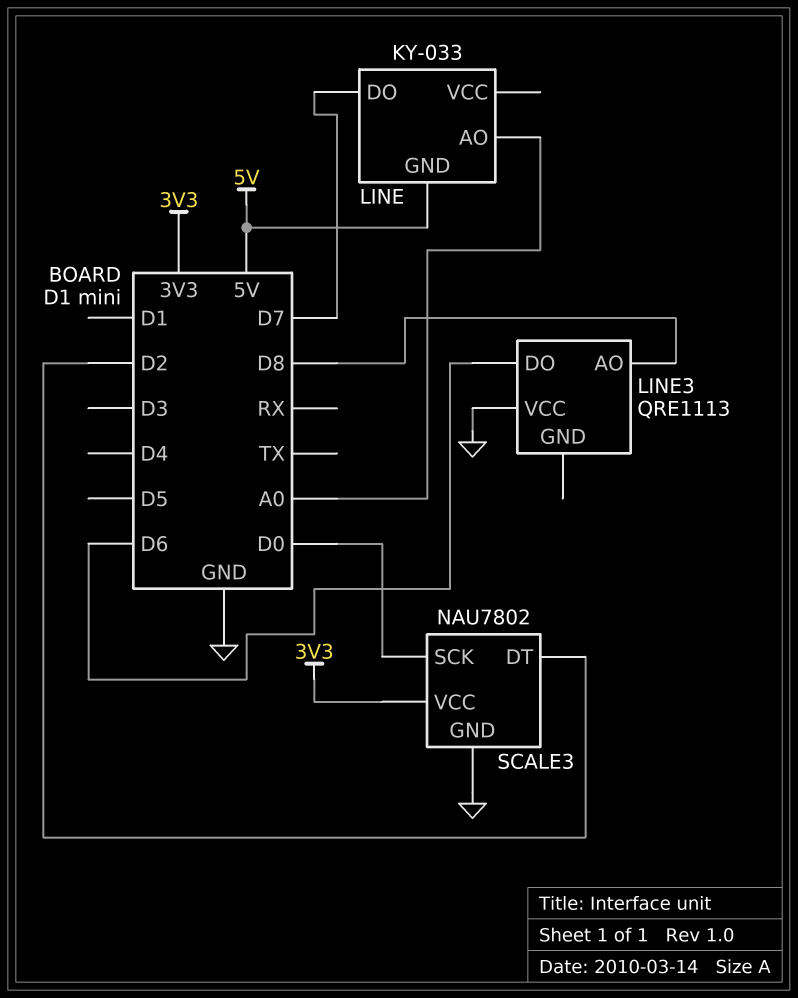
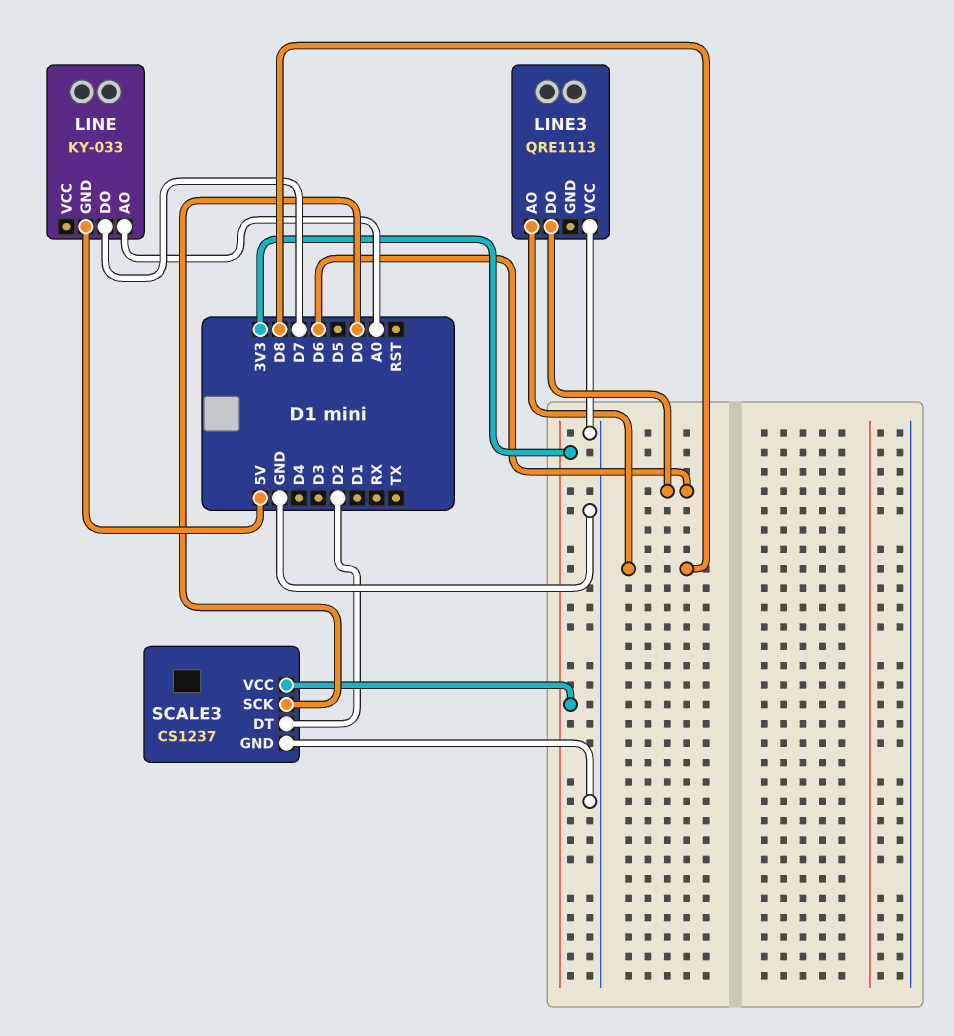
SCALE3: NAU7802 -> CS1237

